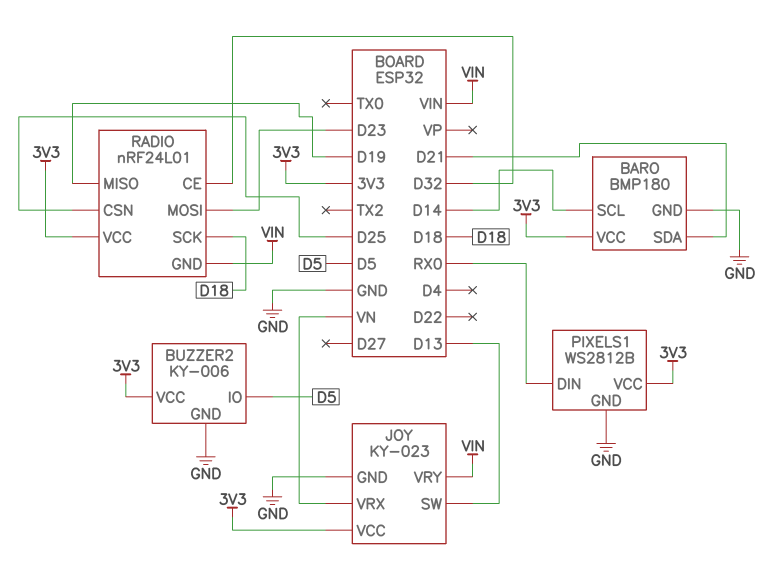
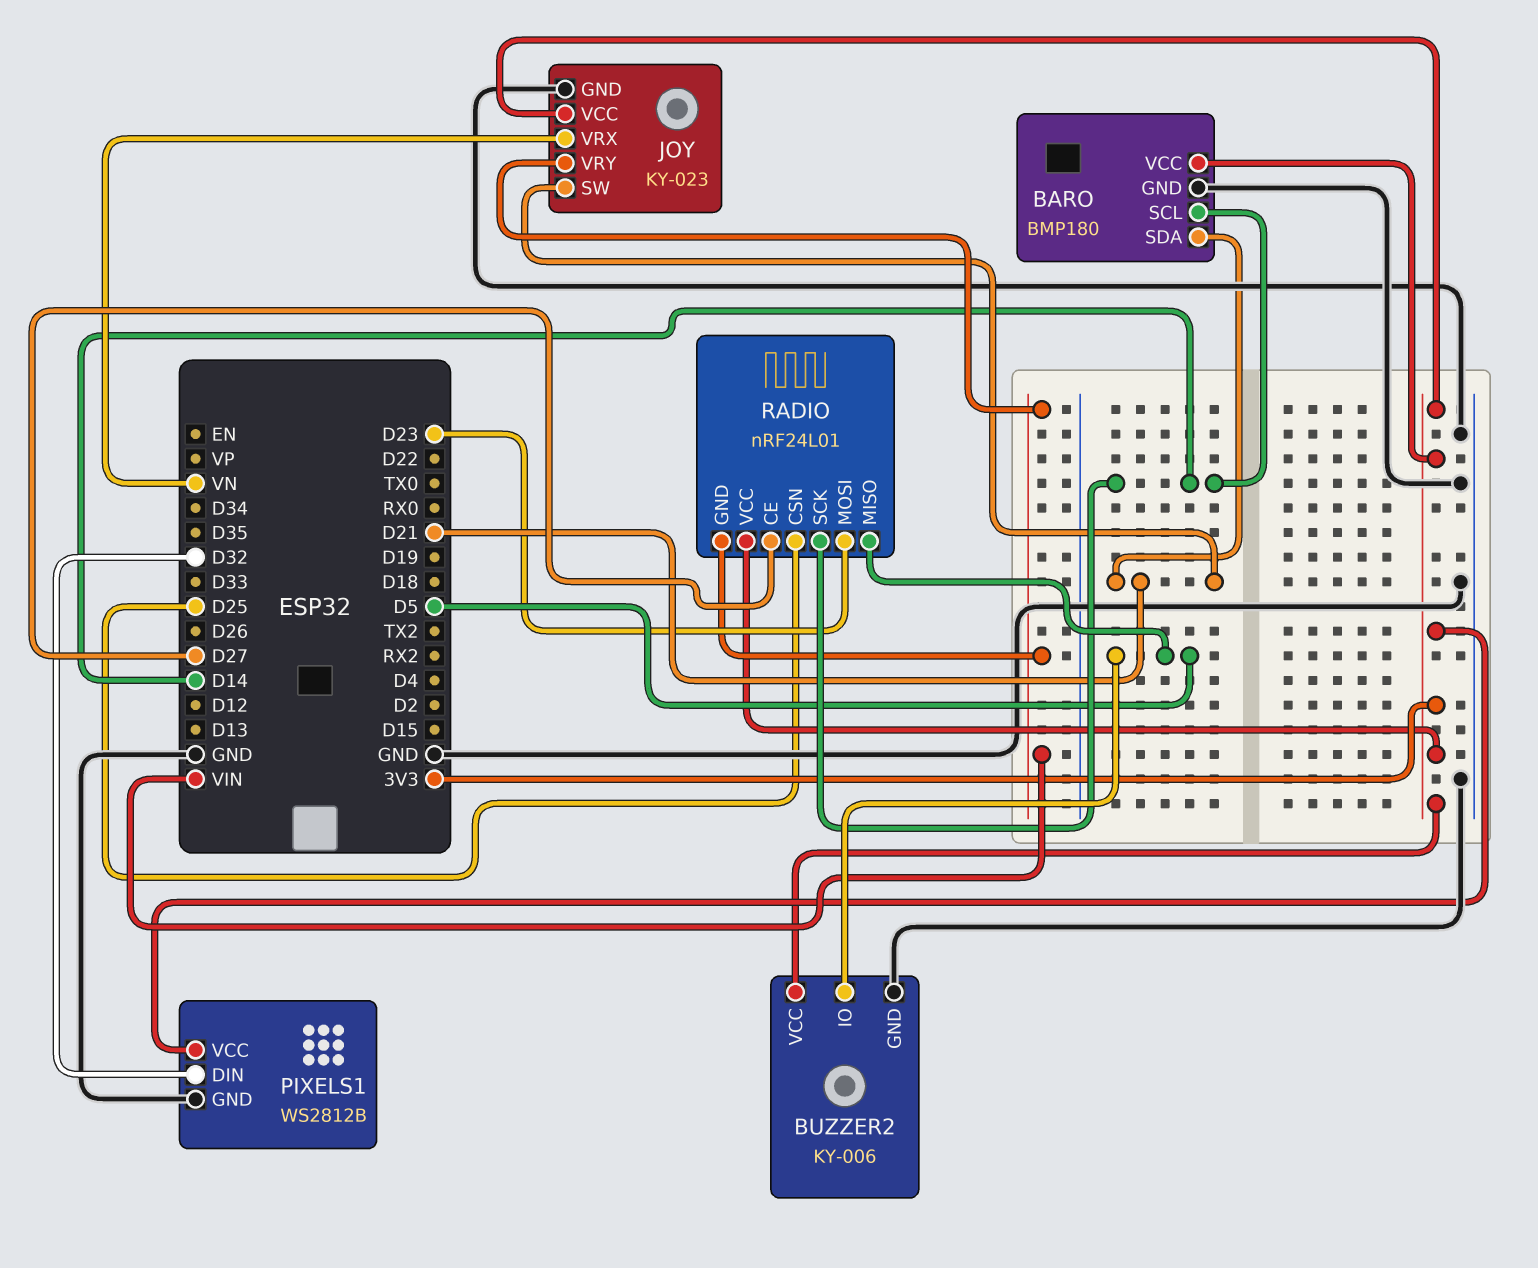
JOY pin SW: D13 -> D21
PIXELS1 pin DIN: RX0 -> D32
RADIO pin CE: D32 -> D27
RADIO pin MISO: D19 -> D5
RADIO pin SCK: D18 -> D14

